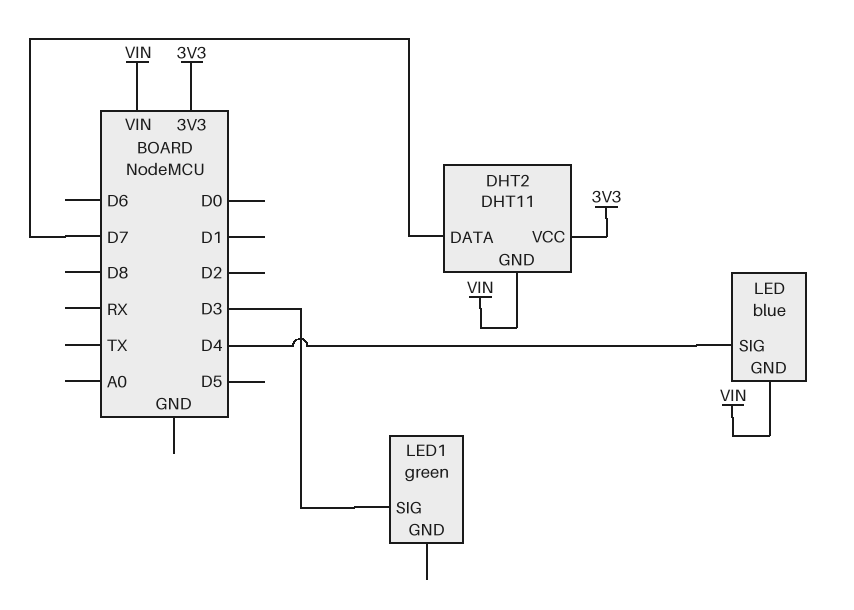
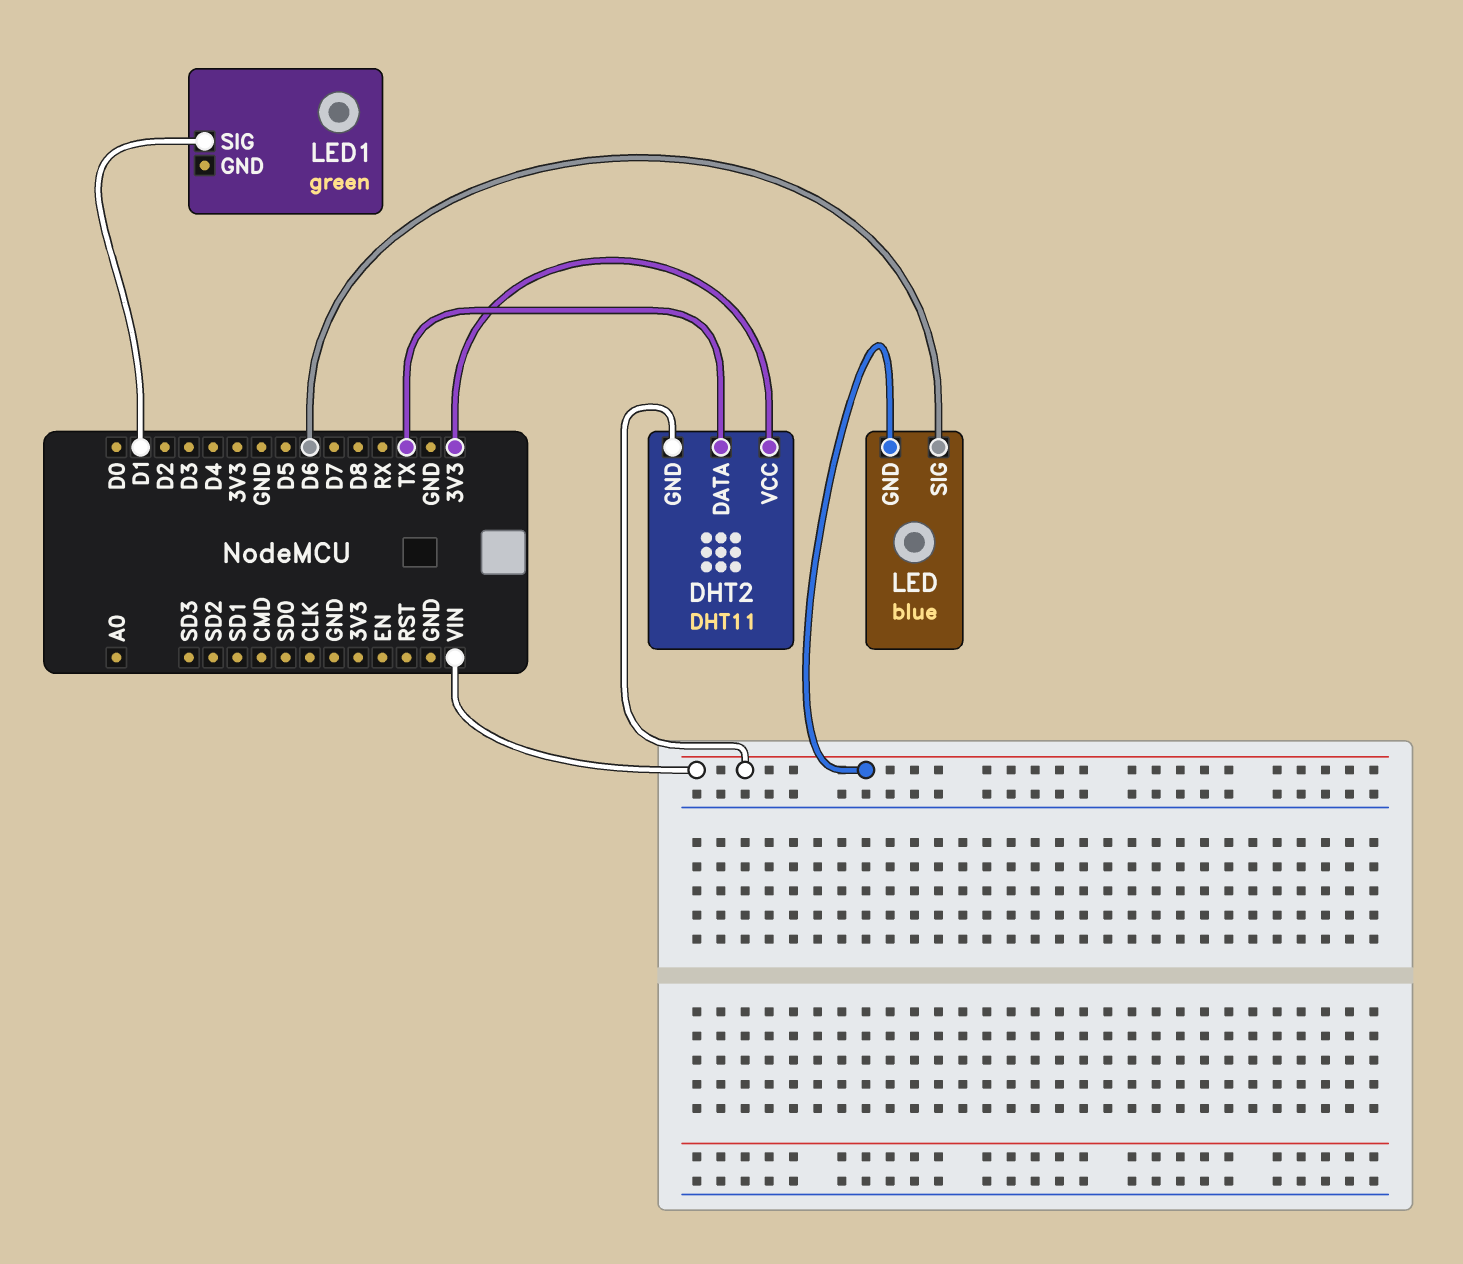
DHT2 pin DATA: D7 -> TX
LED pin SIG: D4 -> D6
LED1 pin SIG: D3 -> D1

